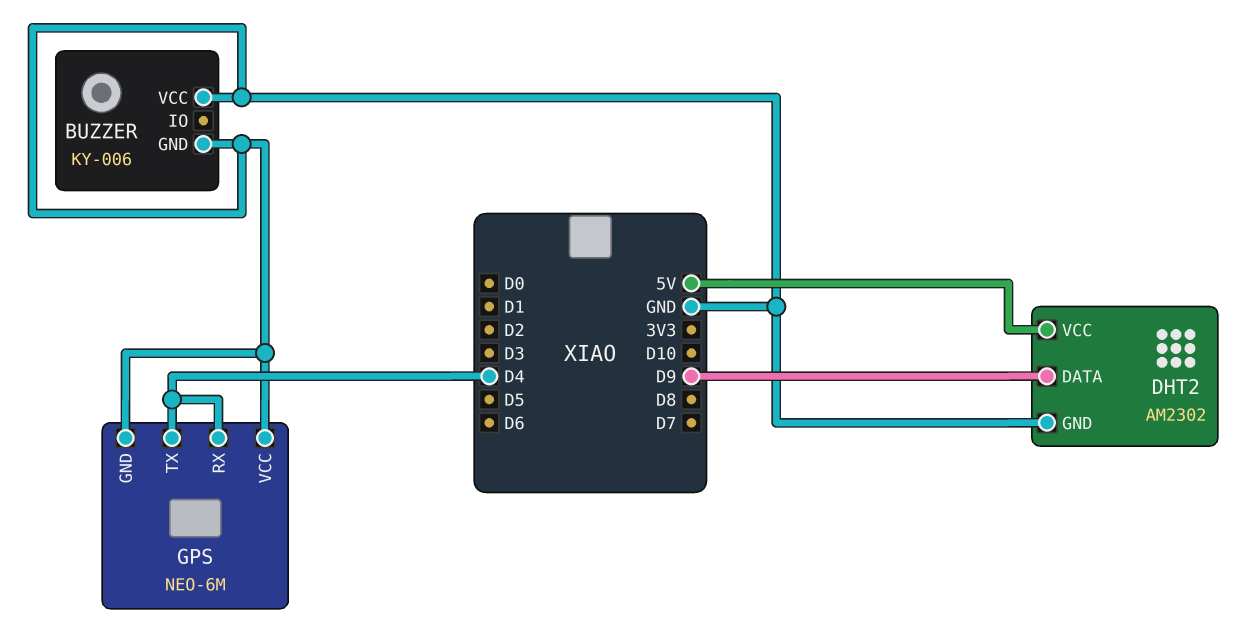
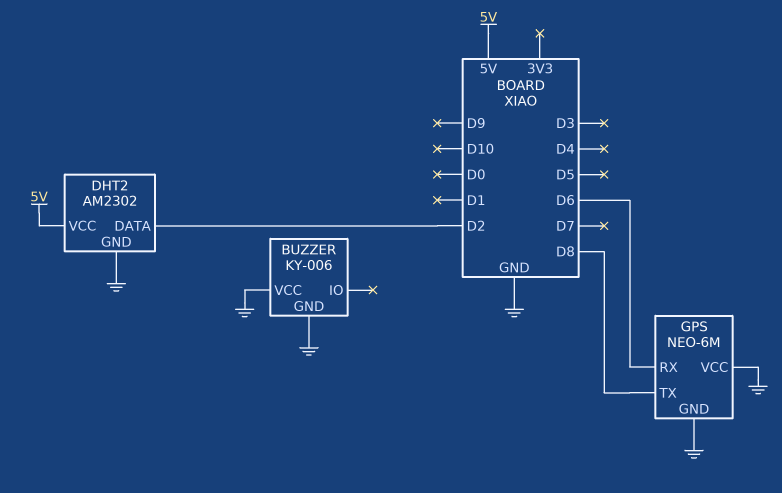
DHT2 pin DATA: D9 -> D2
GPS pin RX: D4 -> D6
GPS pin TX: D4 -> D8

